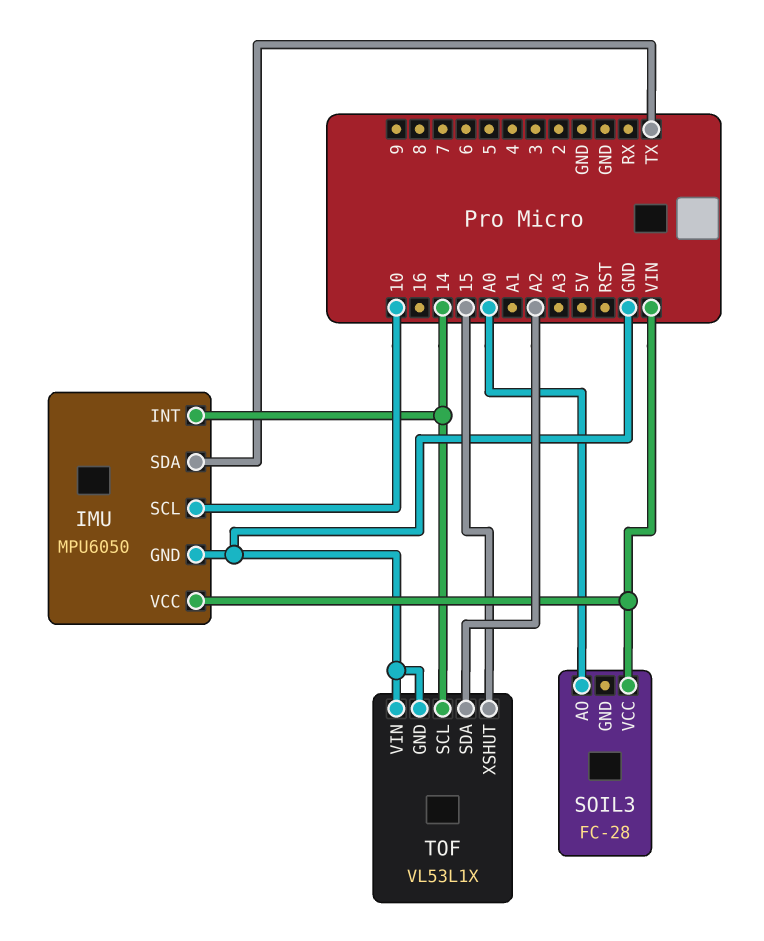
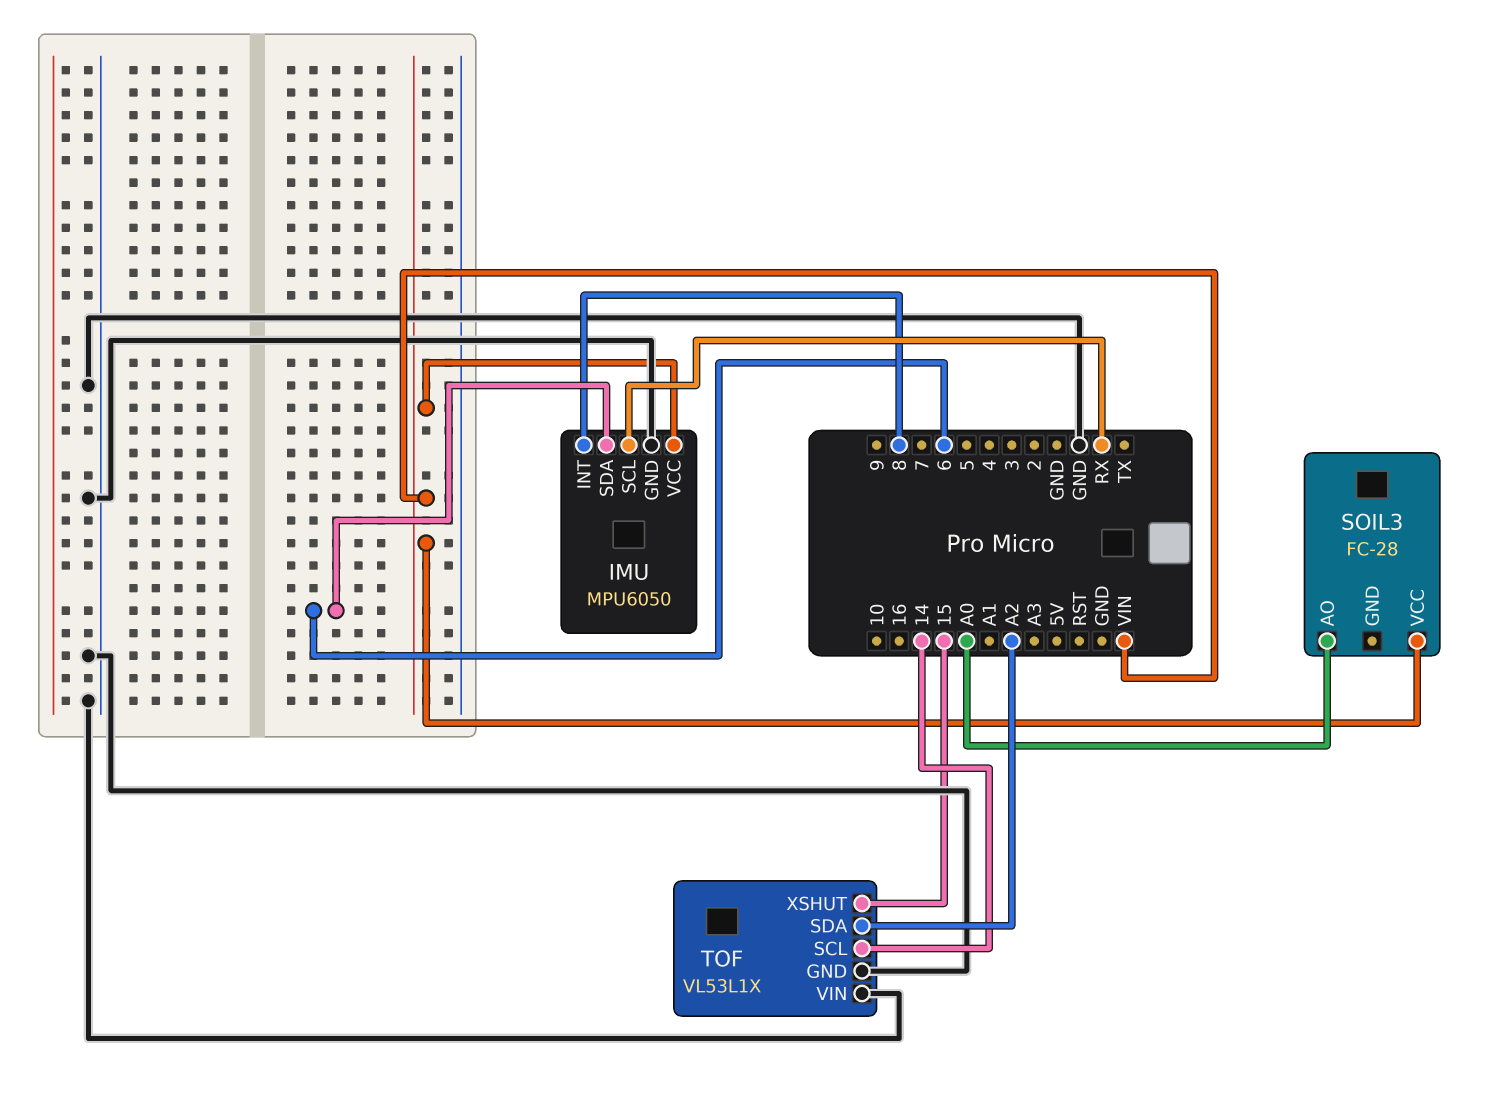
IMU pin INT: 14 -> 8
IMU pin SCL: 10 -> RX
IMU pin SDA: TX -> 6

